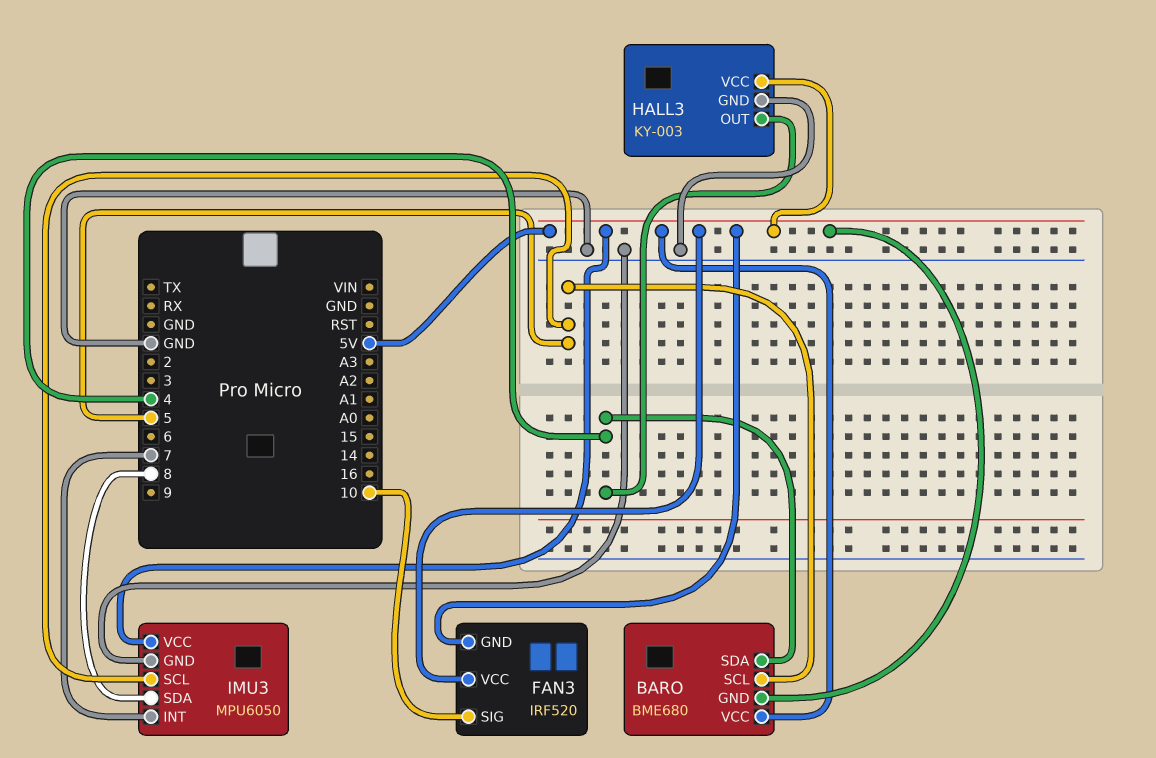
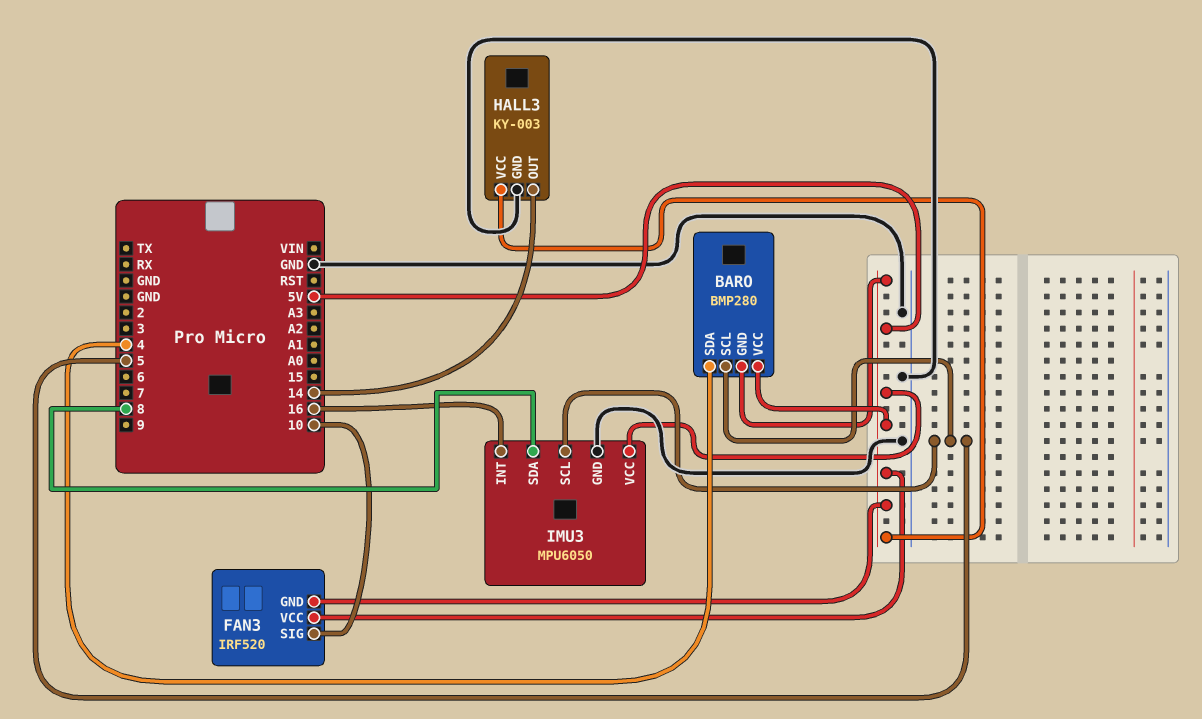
BARO: BME680 -> BMP280
HALL3 pin OUT: 4 -> 14
IMU3 pin INT: 7 -> 16

